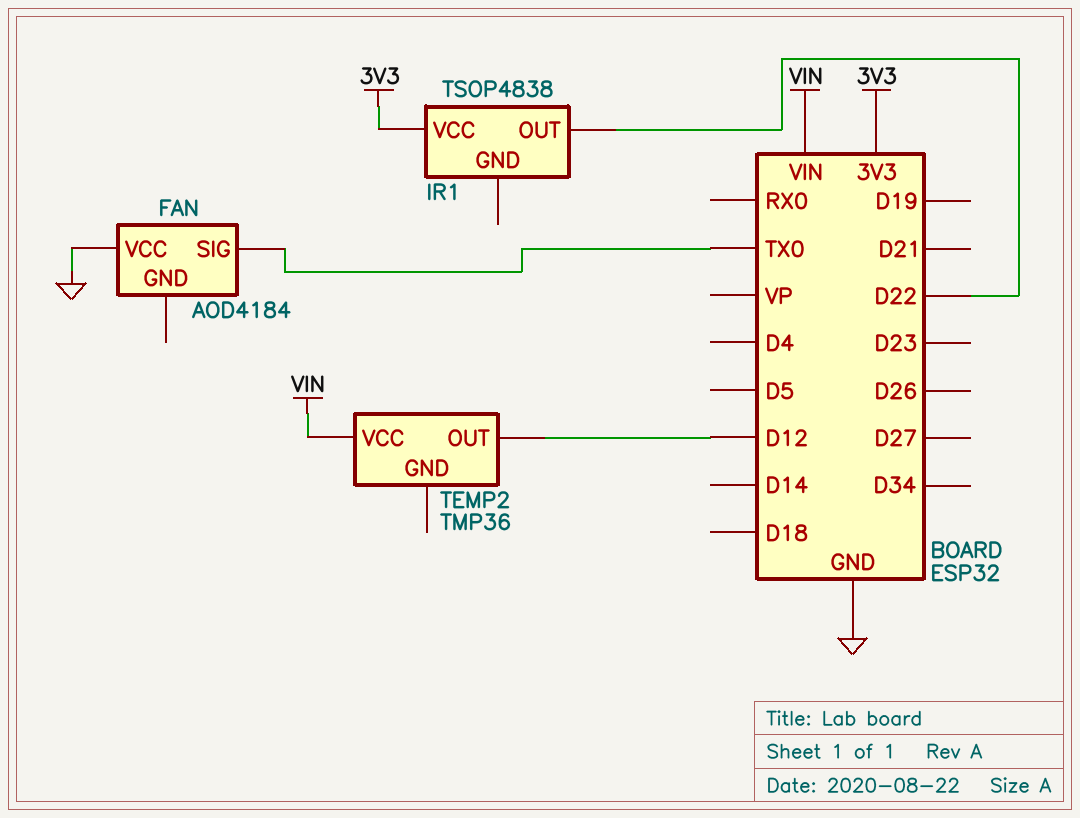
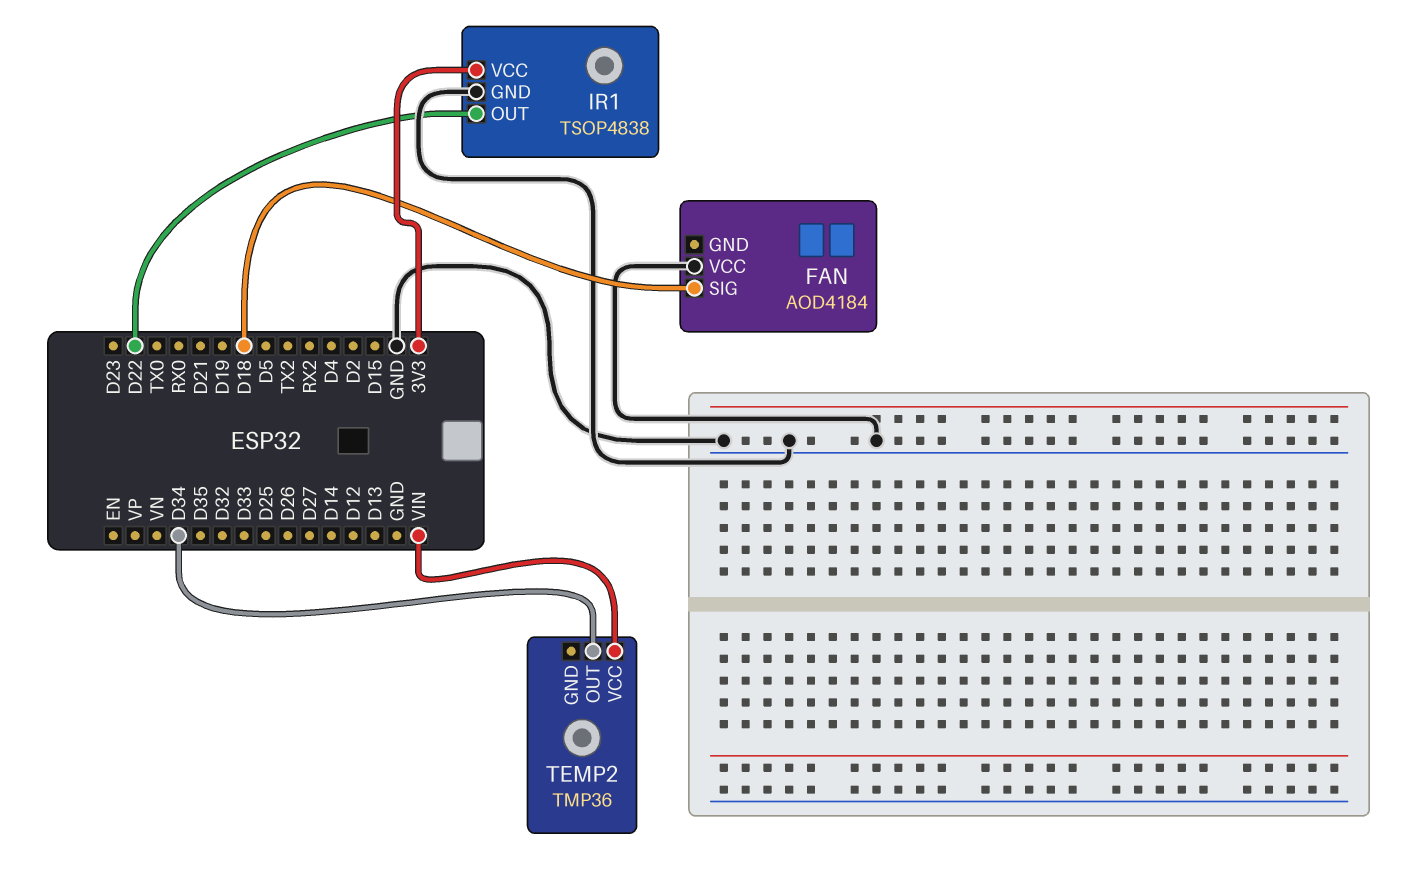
FAN pin SIG: TX0 -> D18
IR1 pin GND: none -> GND
TEMP2 pin OUT: D12 -> D34

